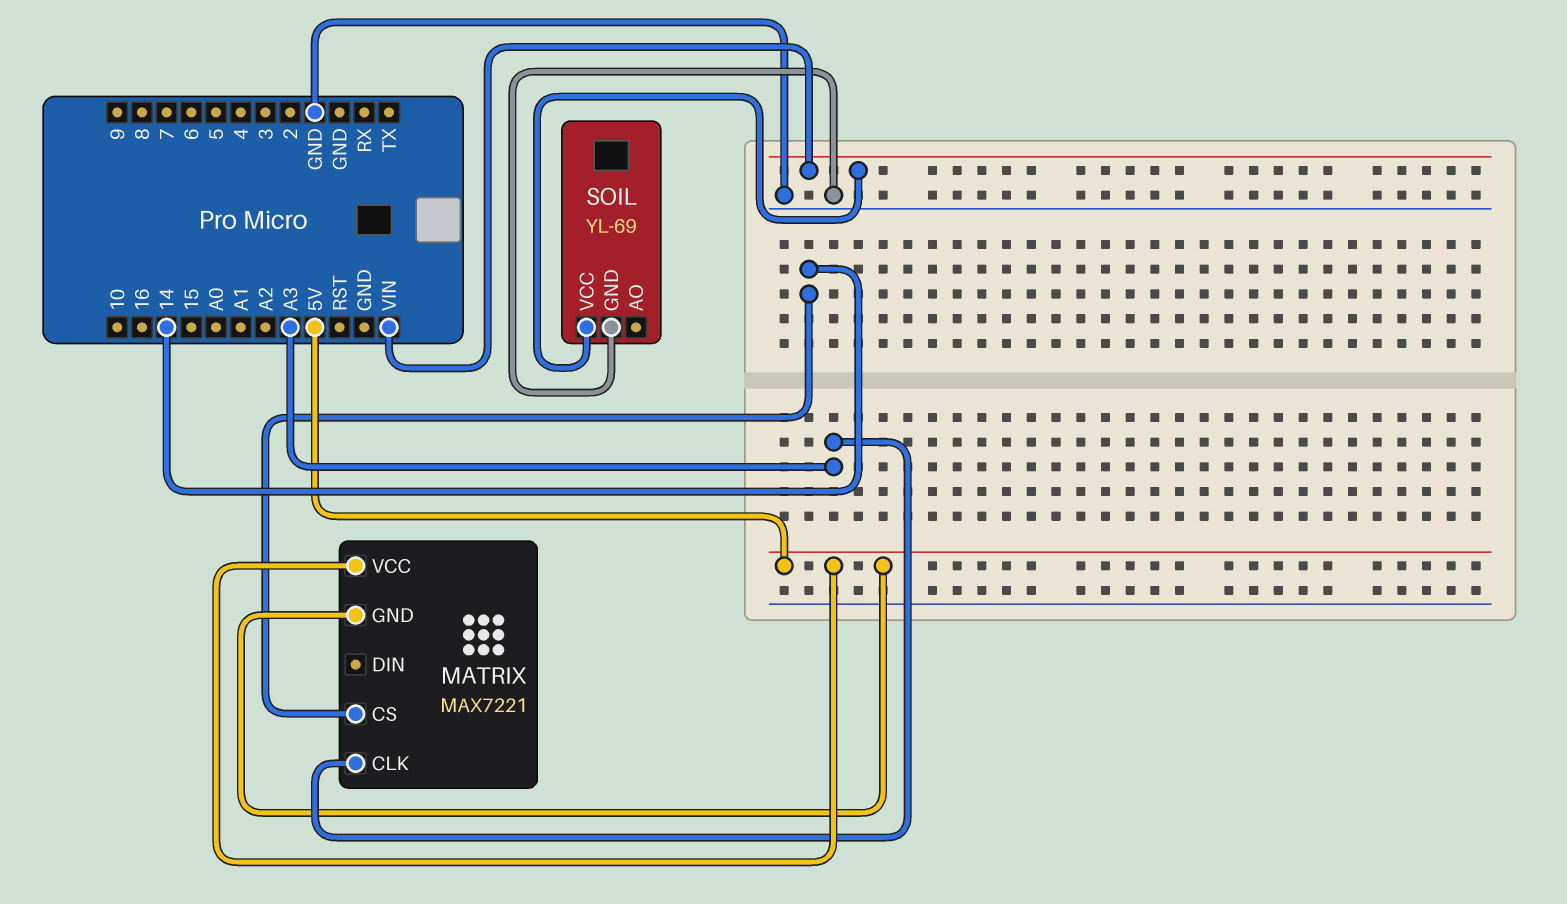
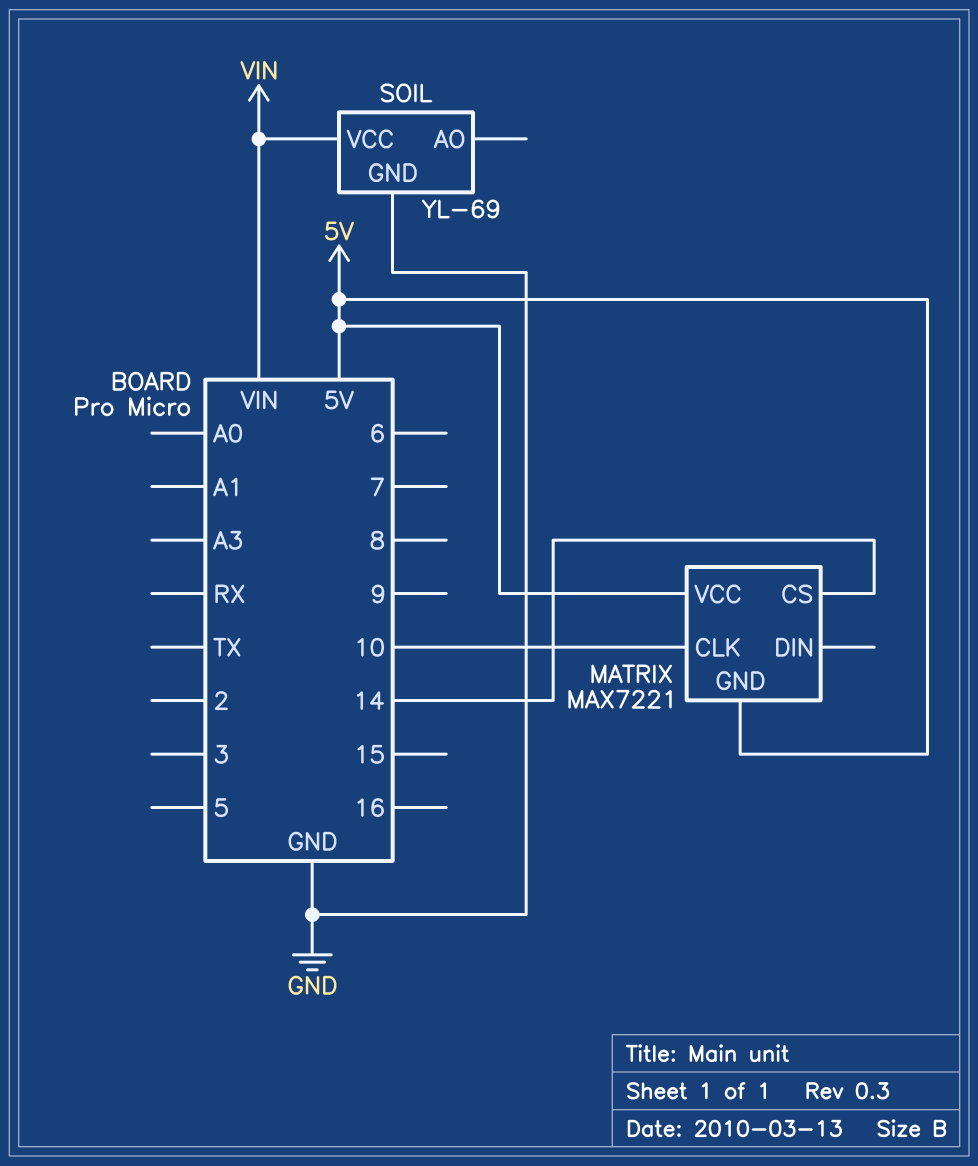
MATRIX pin CLK: A3 -> 10

